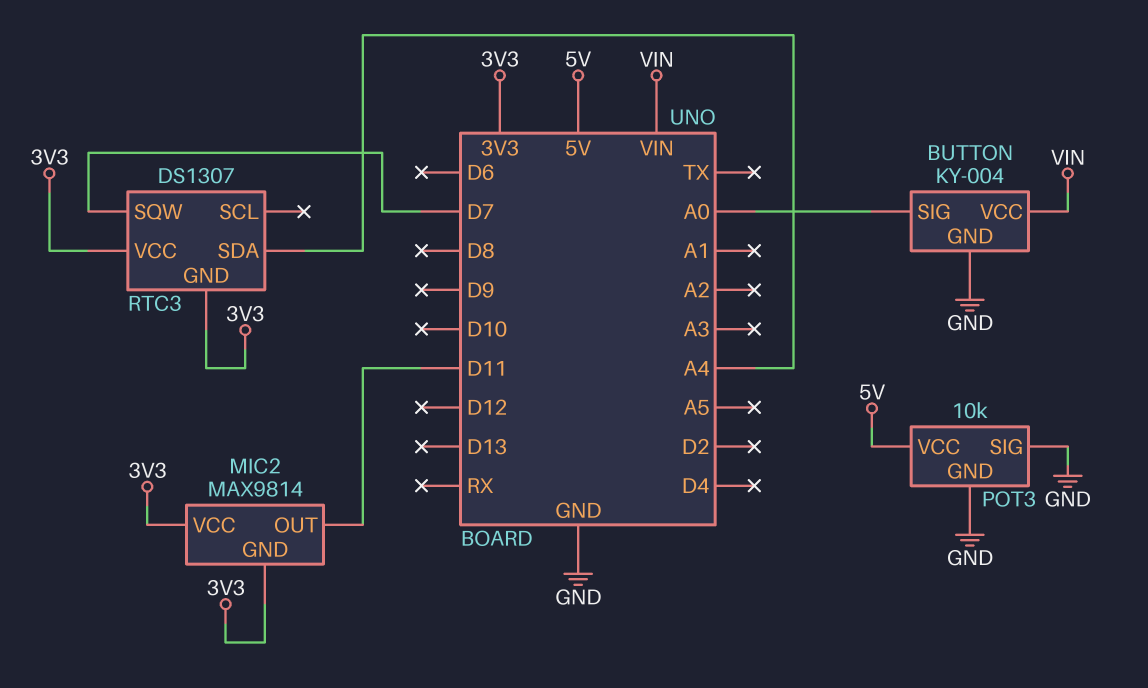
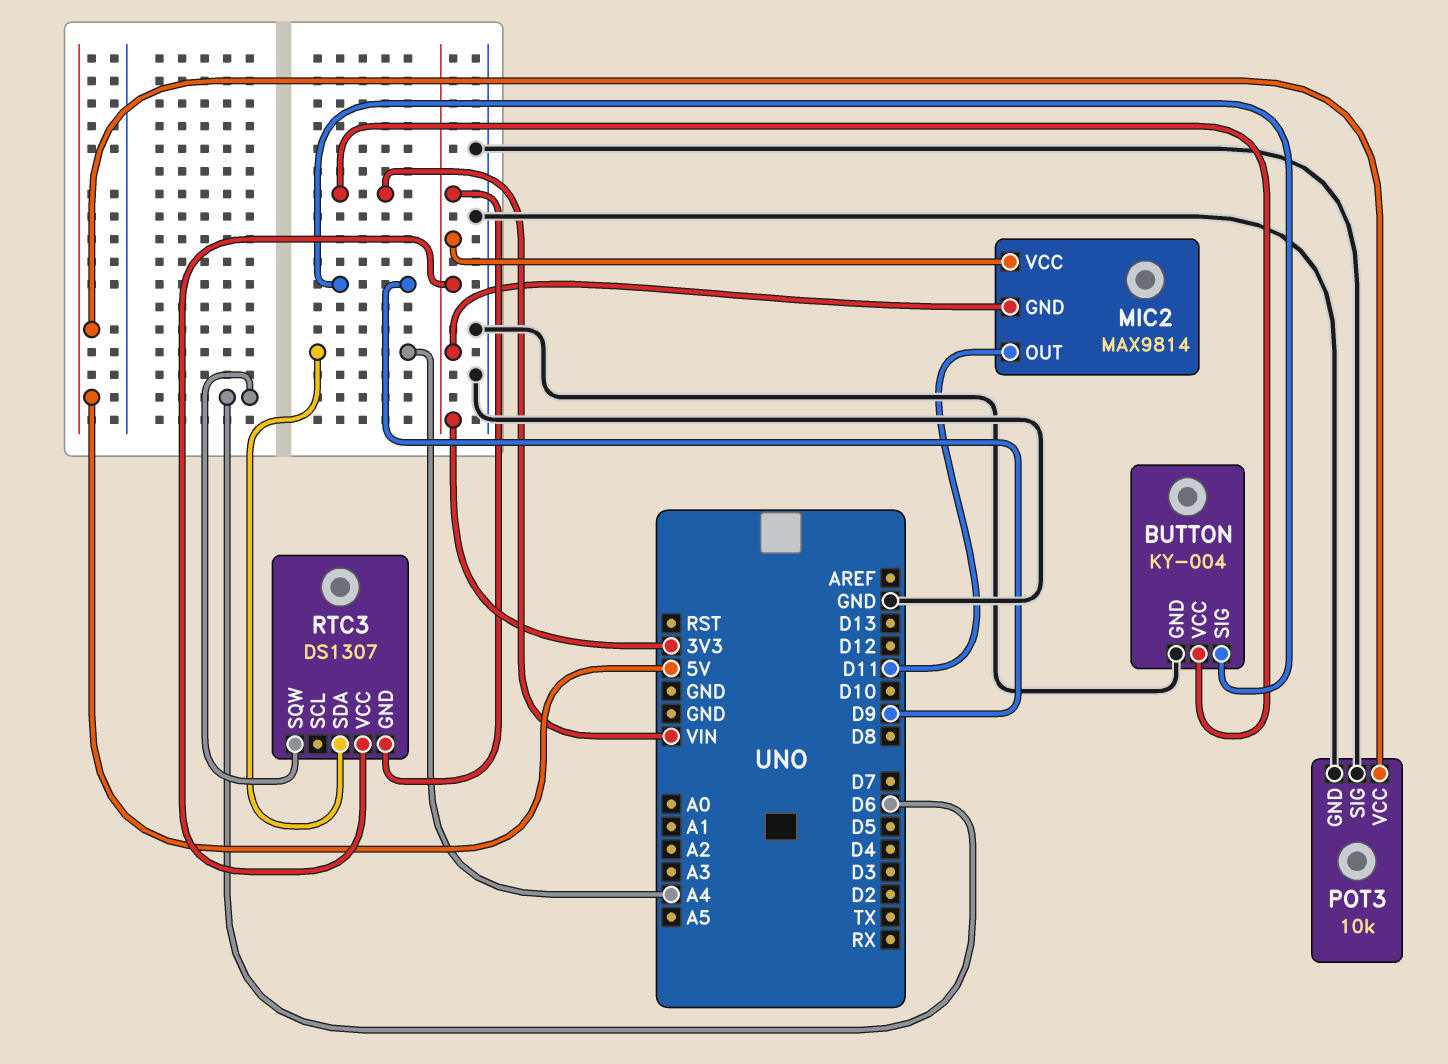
BUTTON pin SIG: A0 -> D9
RTC3 pin SQW: D7 -> D6

